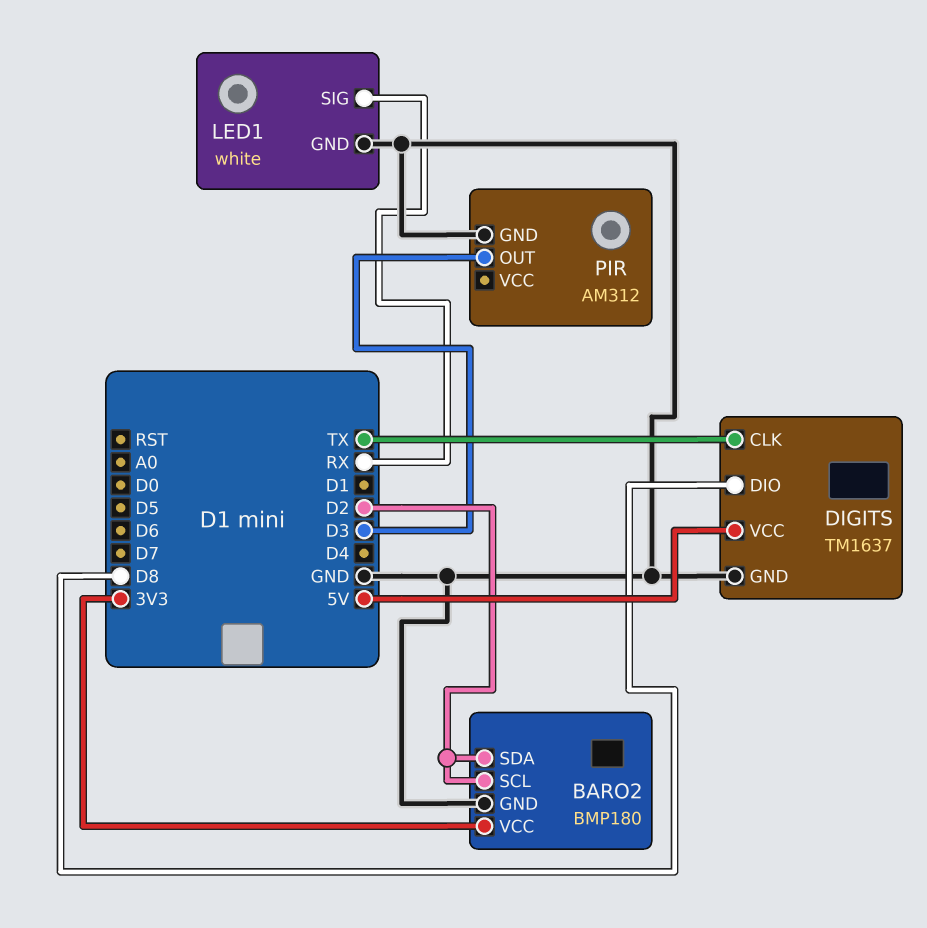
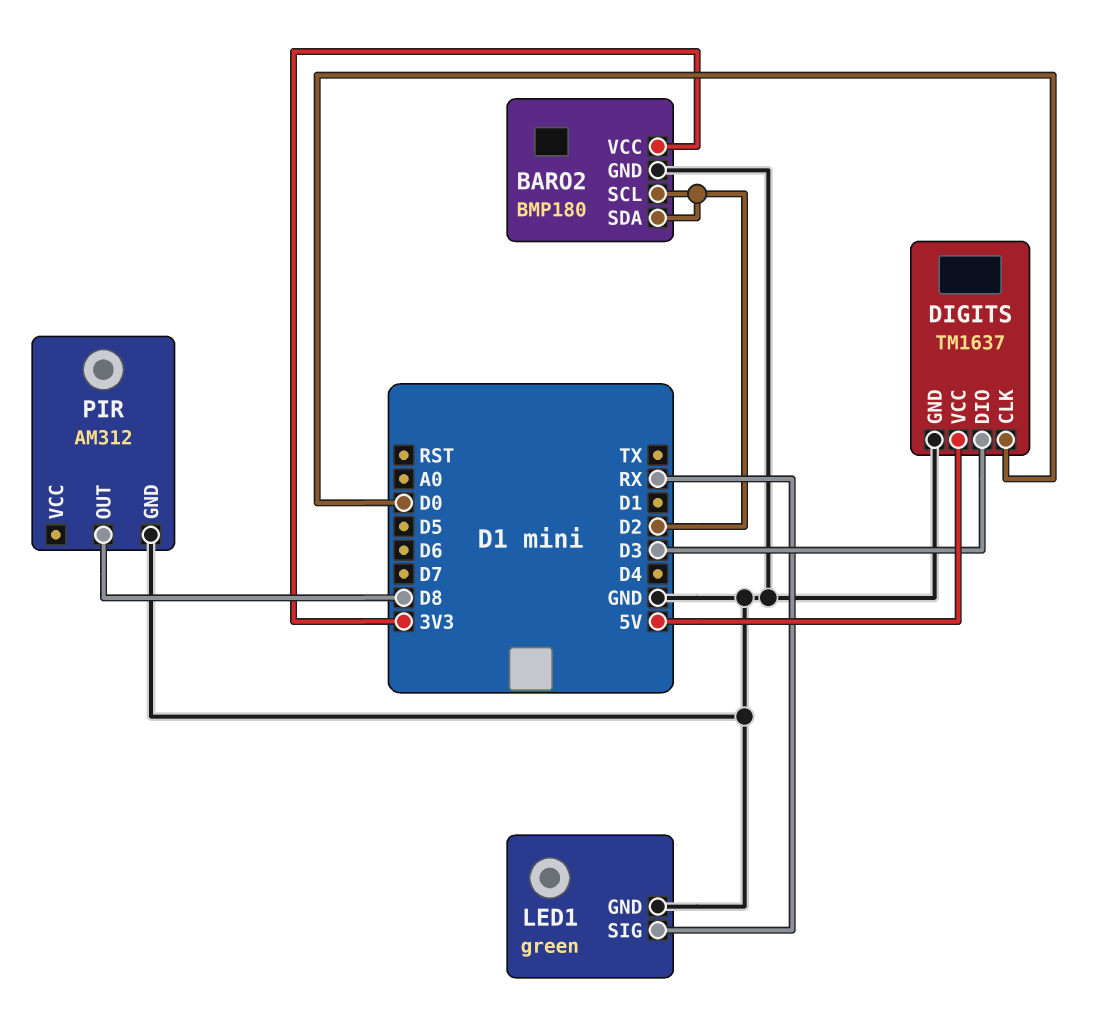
DIGITS pin CLK: TX -> D0
DIGITS pin DIO: D8 -> D3
LED1: white -> green
PIR pin OUT: D3 -> D8

